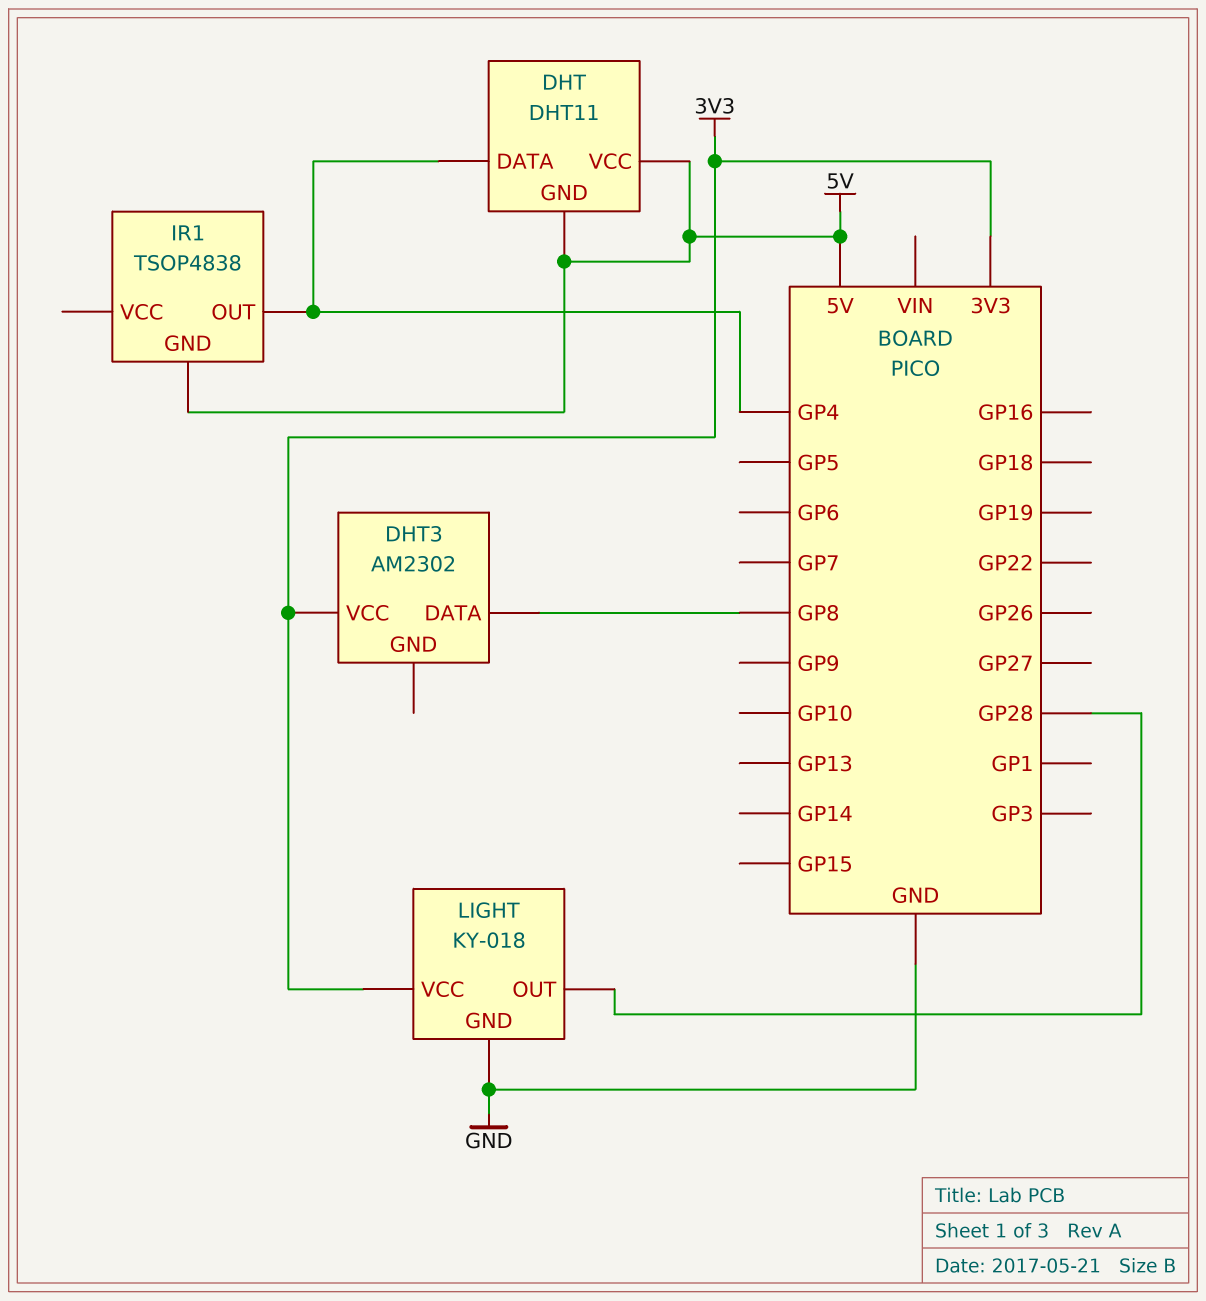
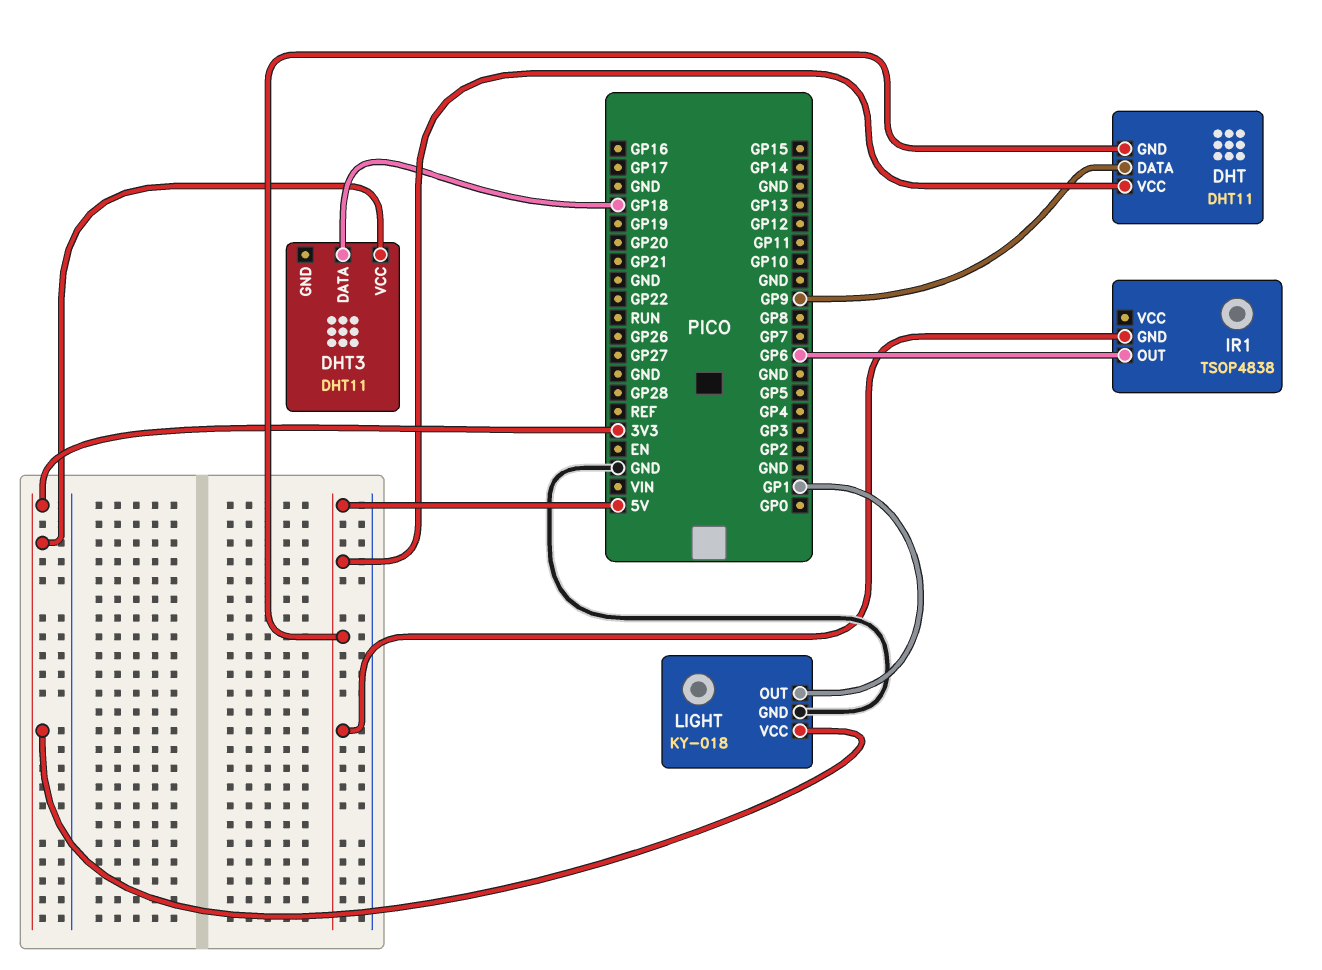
DHT pin DATA: GP4 -> GP9
DHT3: AM2302 -> DHT11
DHT3 pin DATA: GP8 -> GP18
IR1 pin OUT: GP4 -> GP6
LIGHT pin OUT: GP28 -> GP1

